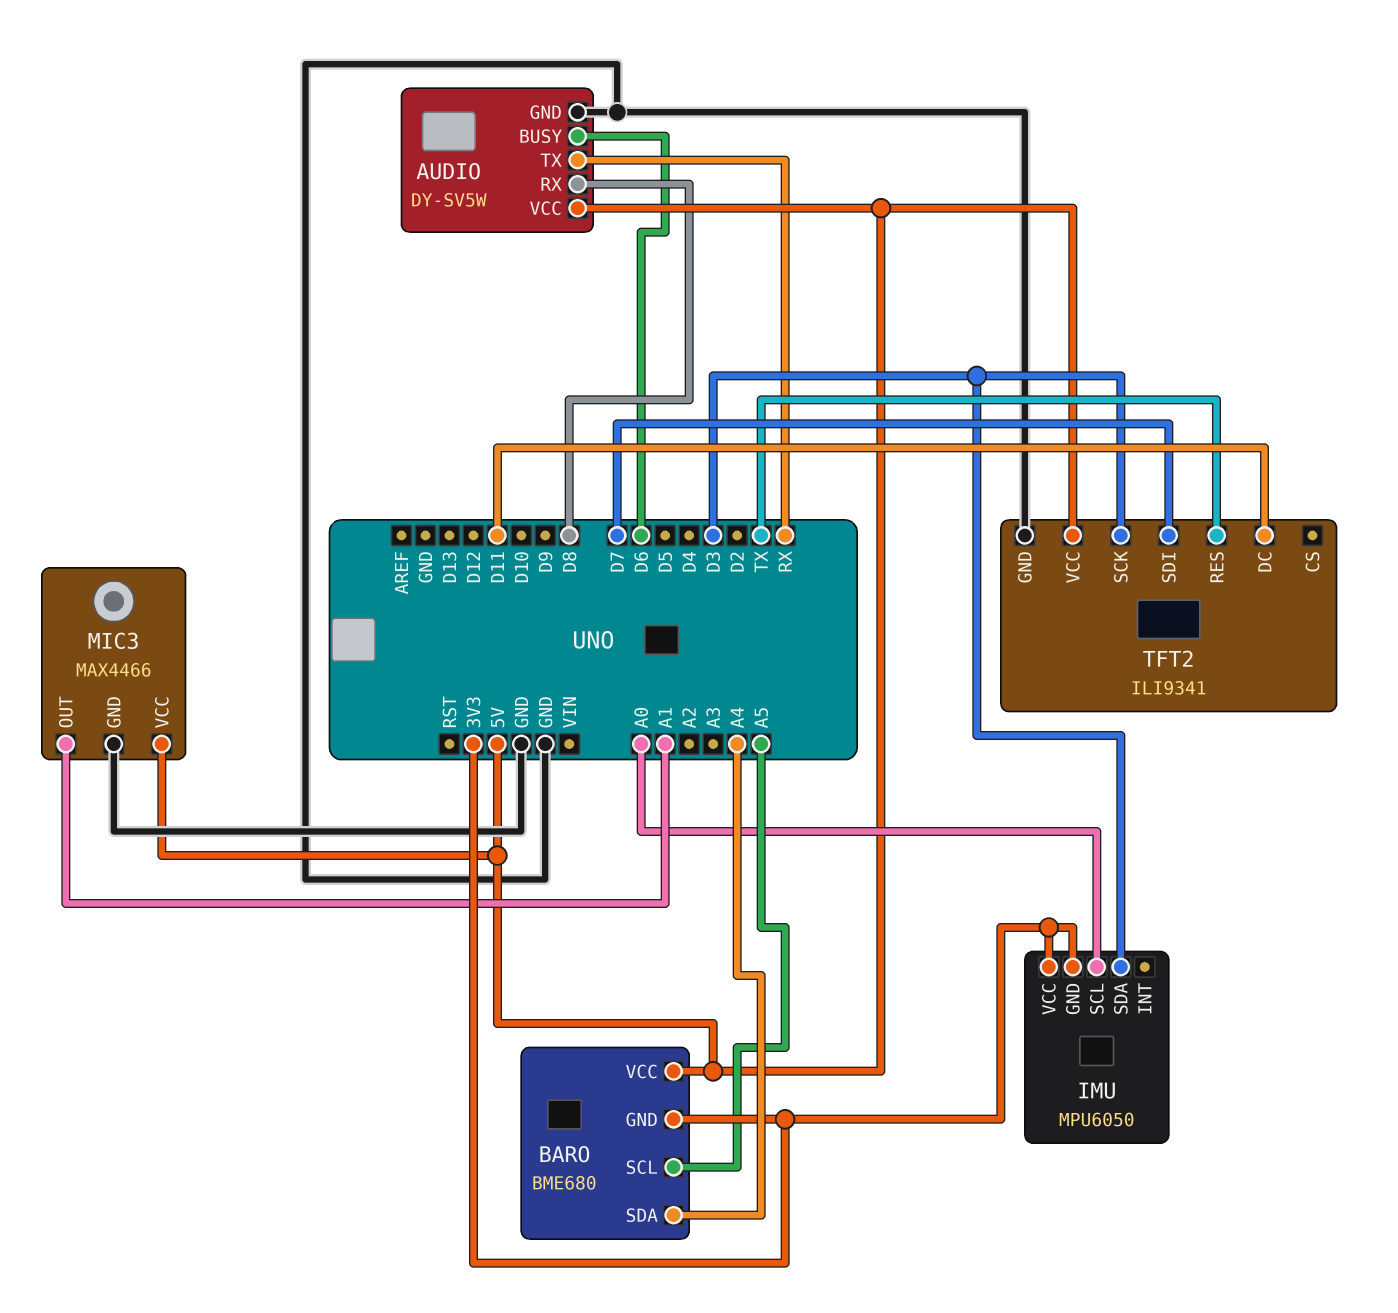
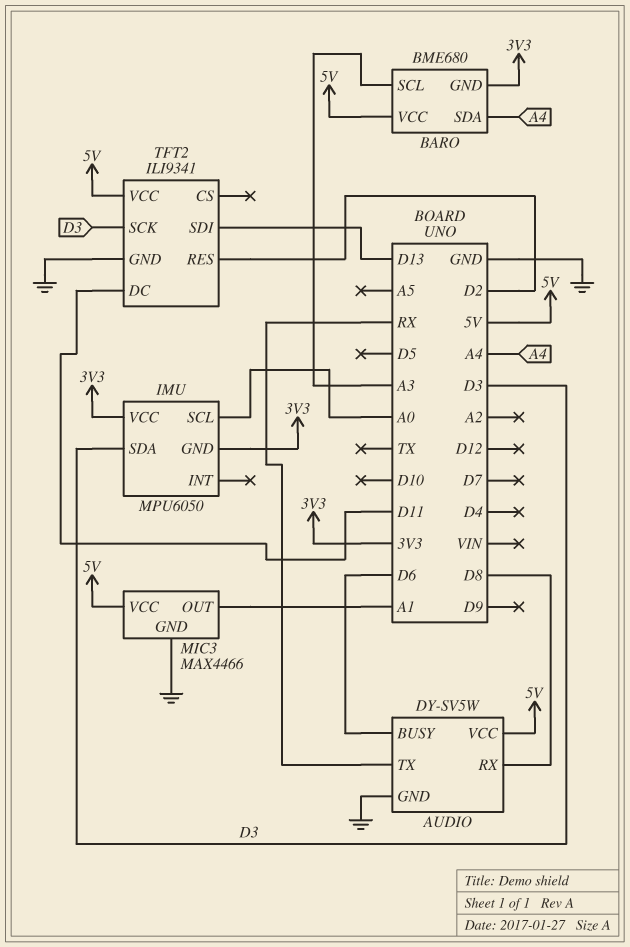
BARO pin SCL: A5 -> A3
TFT2 pin RES: TX -> D2
TFT2 pin SDI: D7 -> D13

